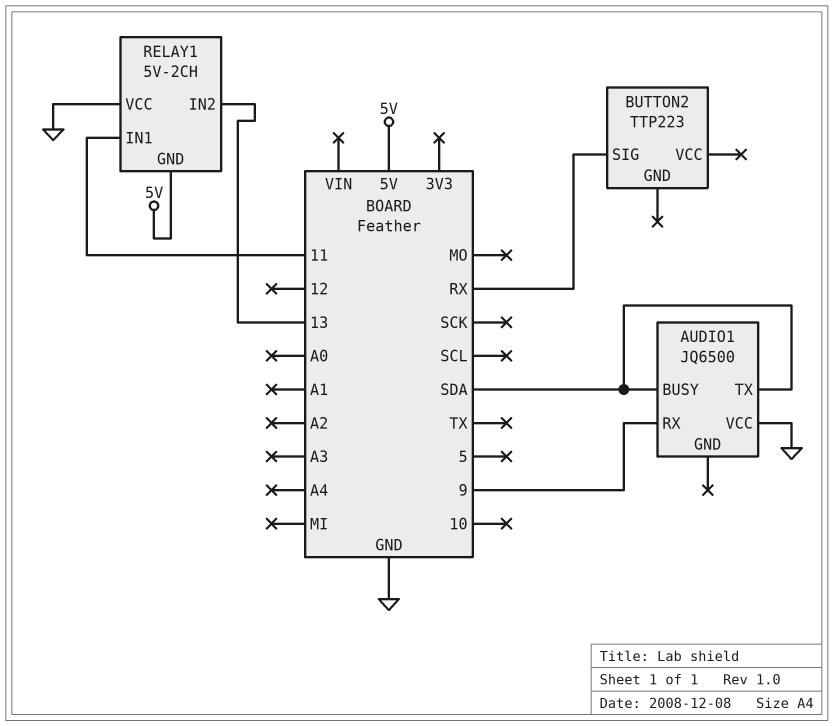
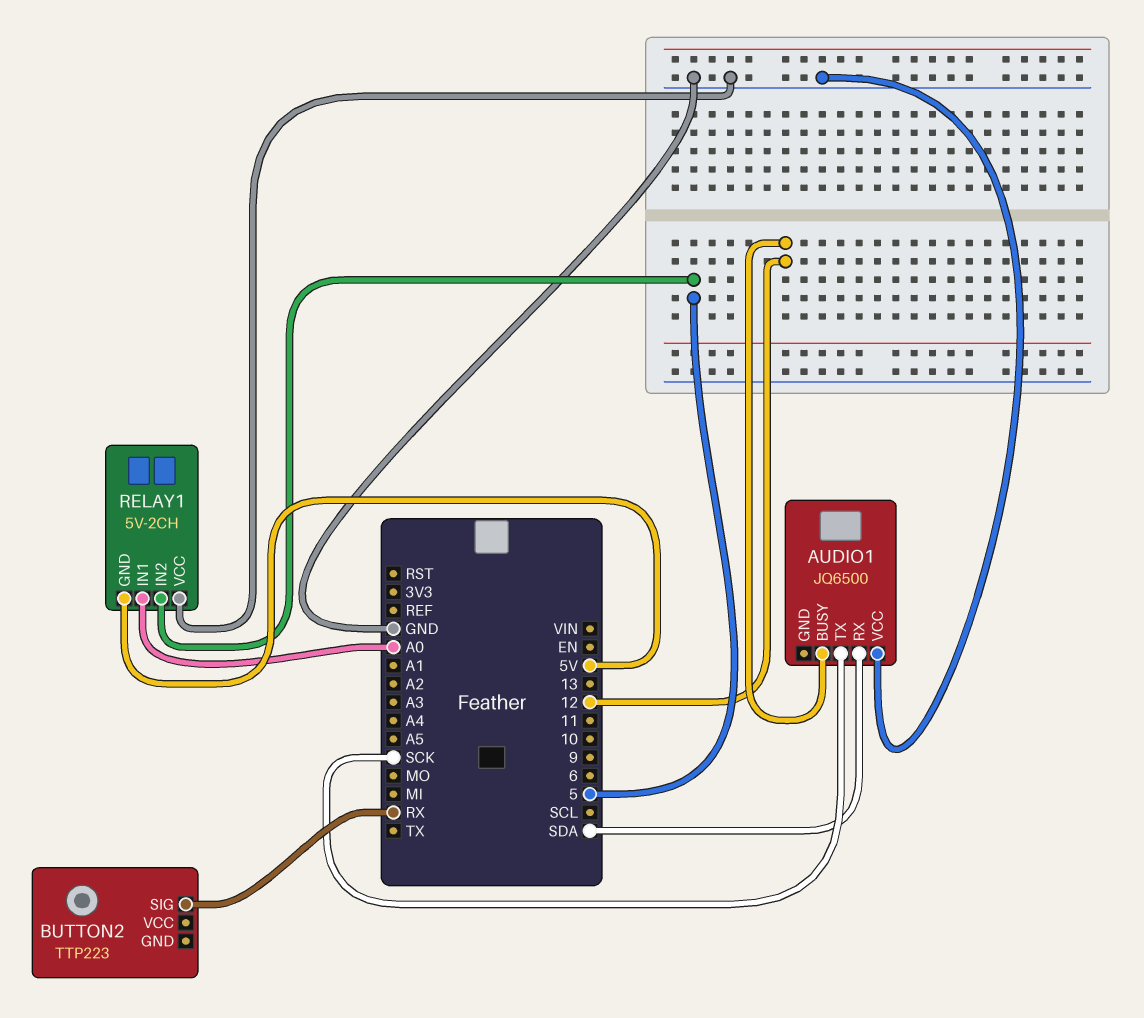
AUDIO1 pin BUSY: SDA -> 12
AUDIO1 pin RX: 9 -> SDA
AUDIO1 pin TX: SDA -> SCK
RELAY1 pin IN1: 11 -> A0
RELAY1 pin IN2: 13 -> 5

